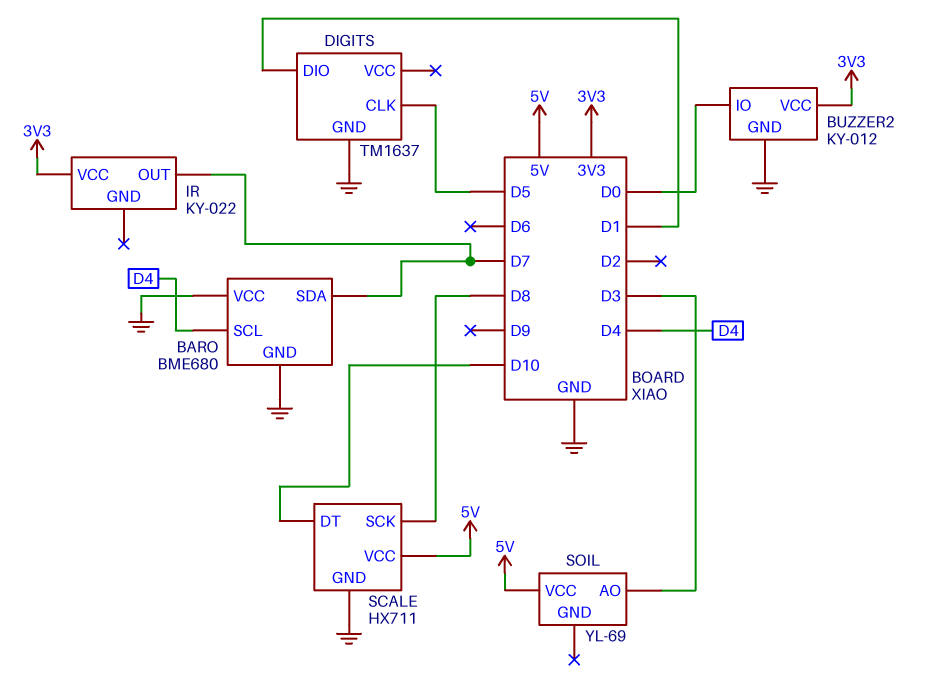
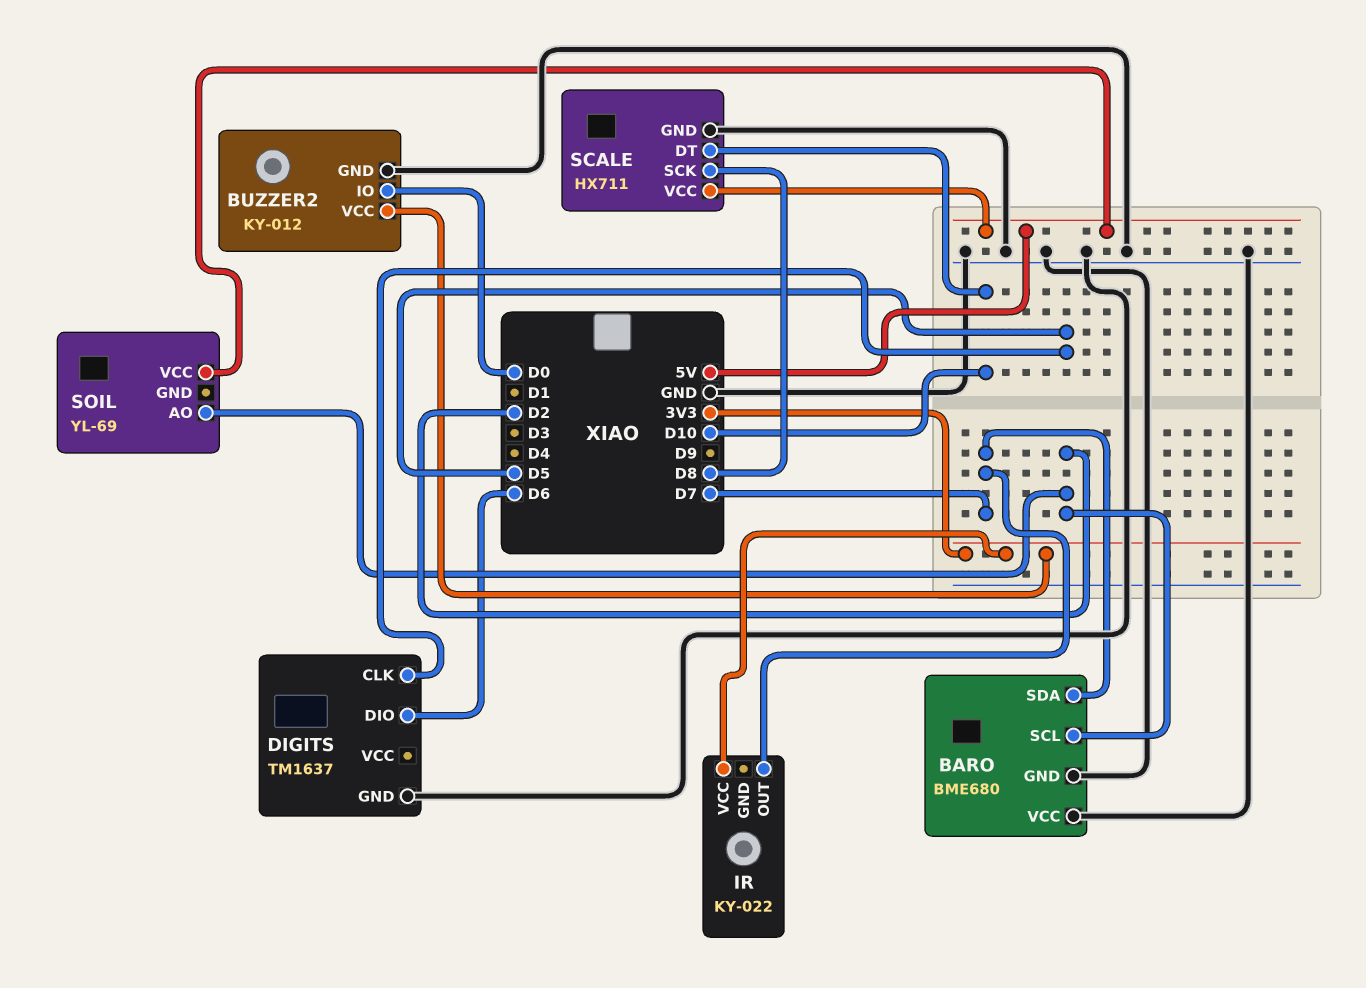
BARO pin SCL: D4 -> D2
DIGITS pin DIO: D1 -> D6
SOIL pin AO: D3 -> D2

